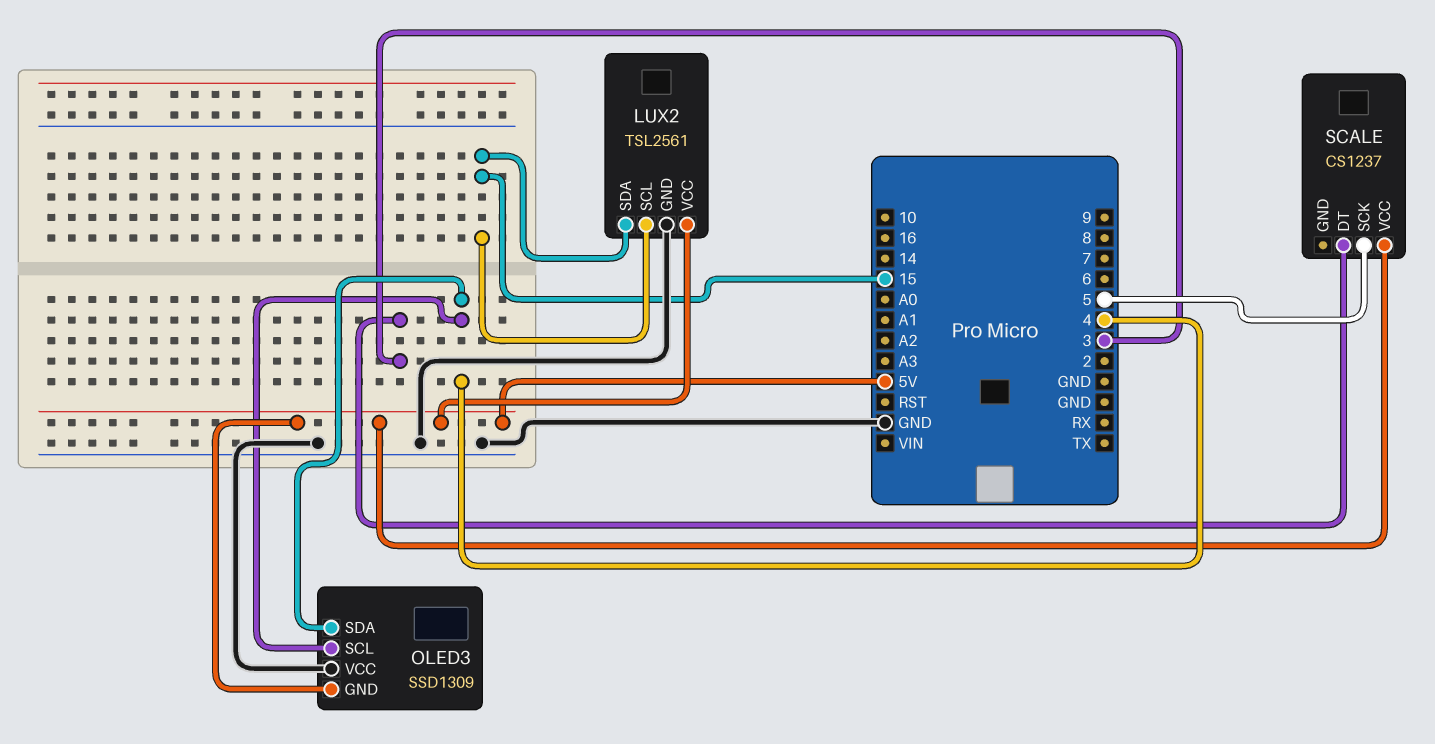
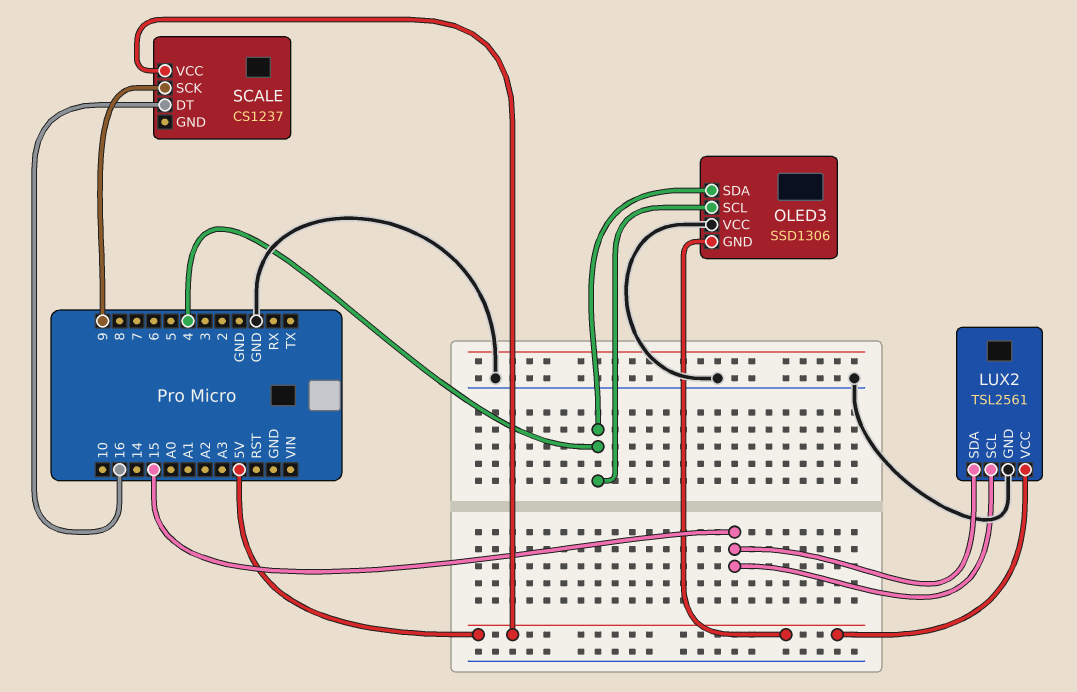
OLED3: SSD1309 -> SSD1306
SCALE pin DT: 3 -> 16
SCALE pin SCK: 5 -> 9

